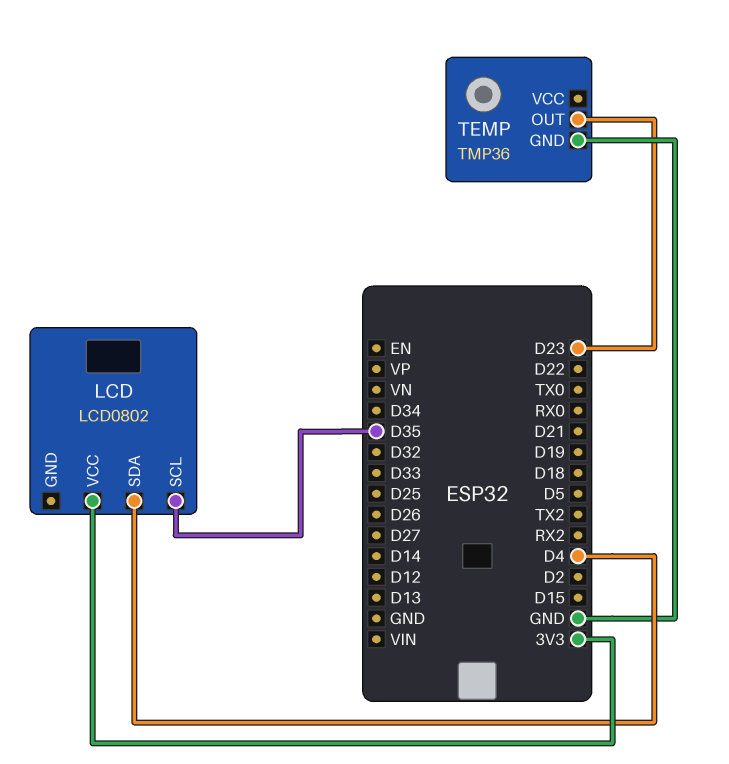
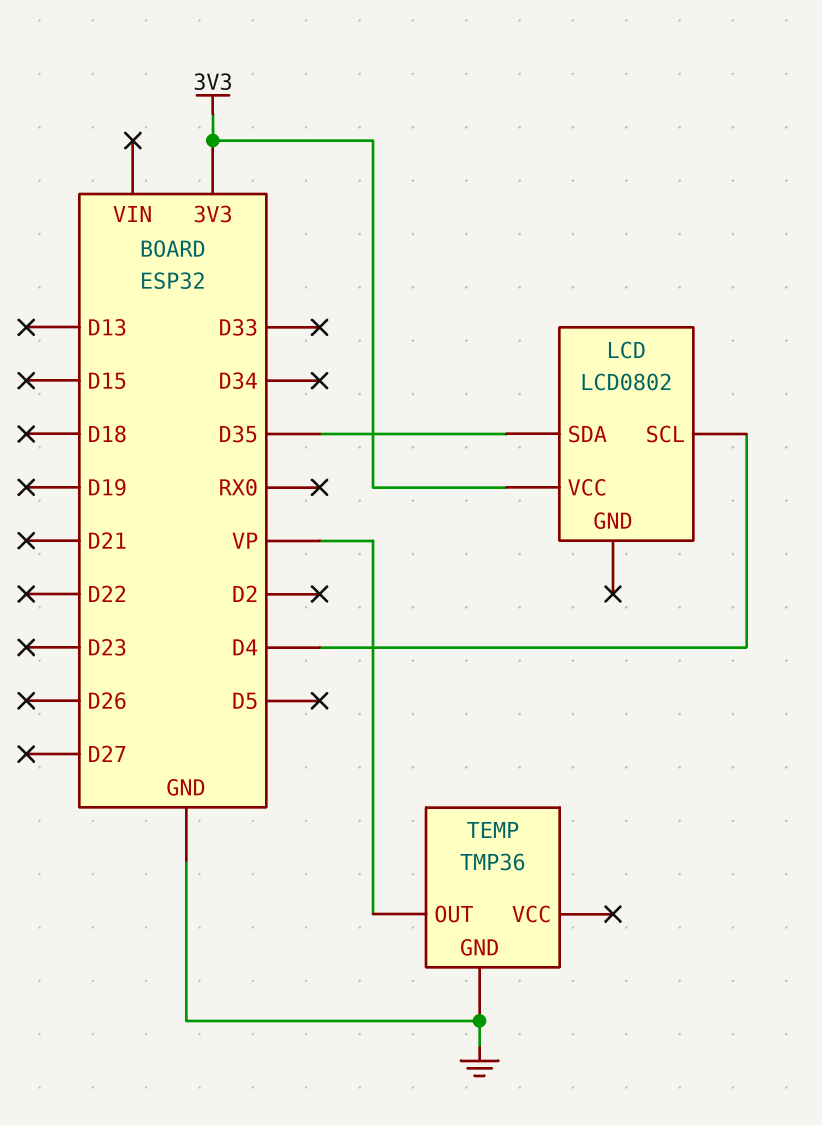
LCD pin SCL: D35 -> D4
LCD pin SDA: D4 -> D35
TEMP pin OUT: D23 -> VP

